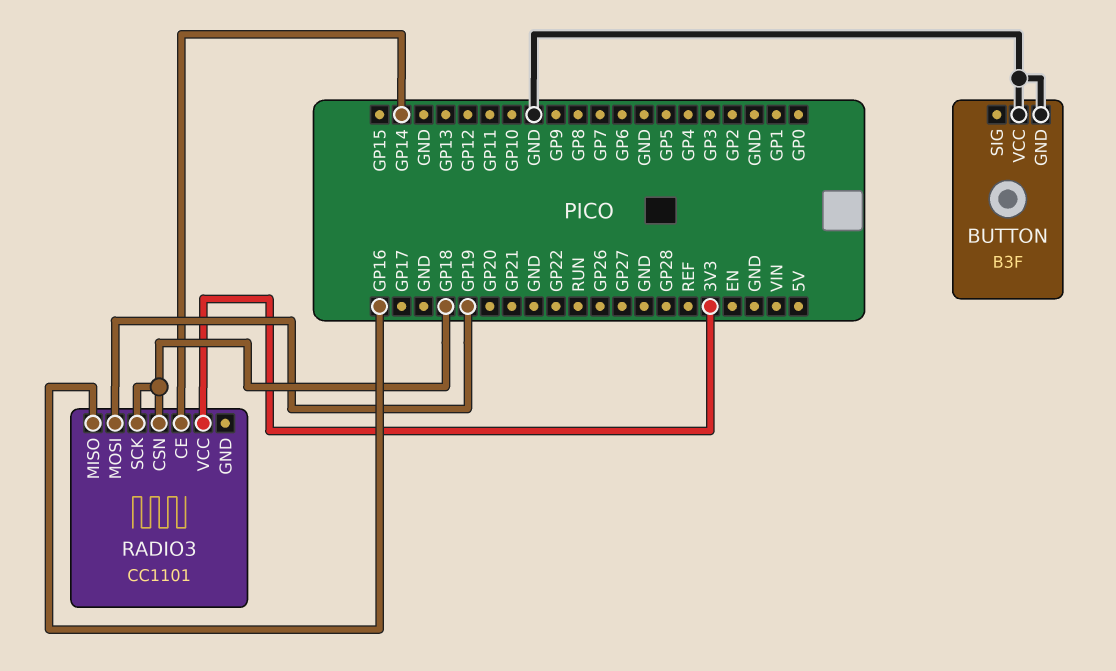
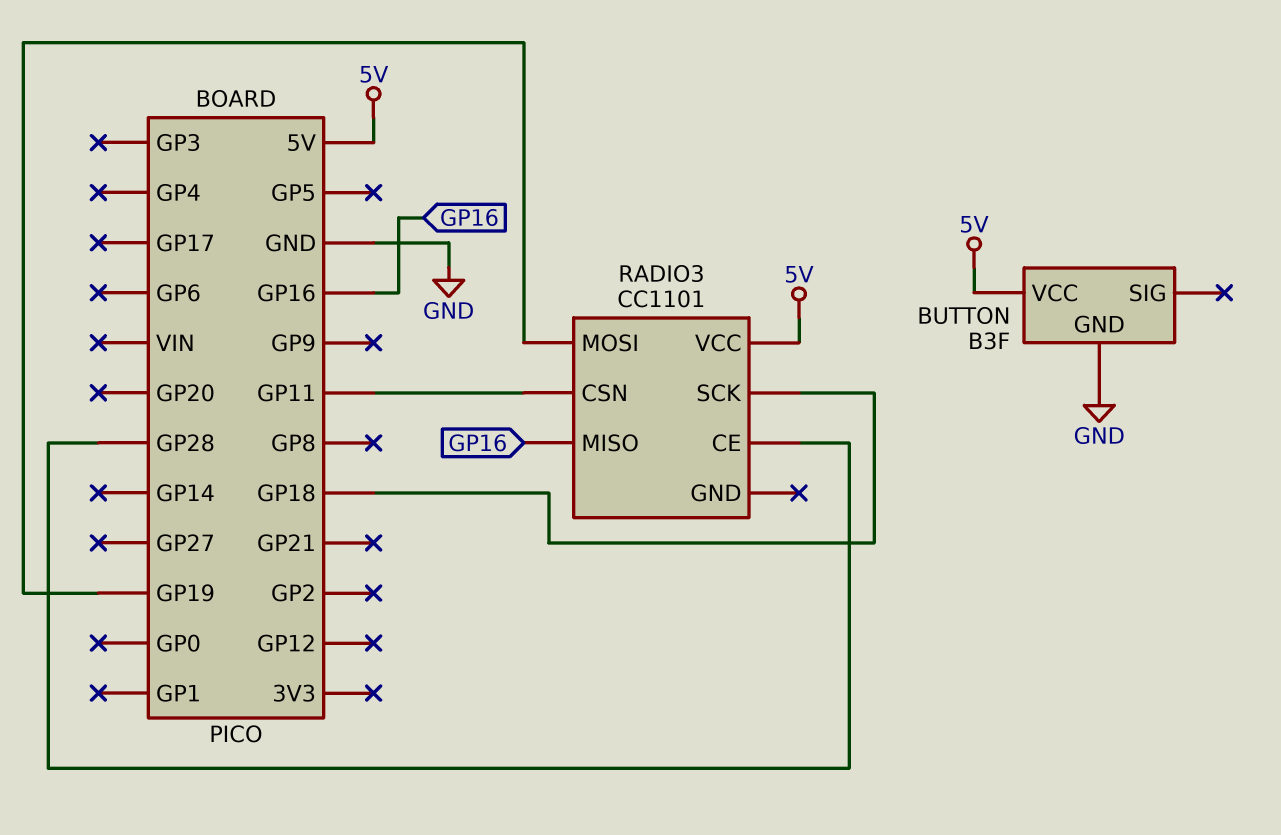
BUTTON pin VCC: GND -> 5V
RADIO3 pin CE: GP14 -> GP28
RADIO3 pin CSN: GP18 -> GP11
RADIO3 pin VCC: 3V3 -> 5V

